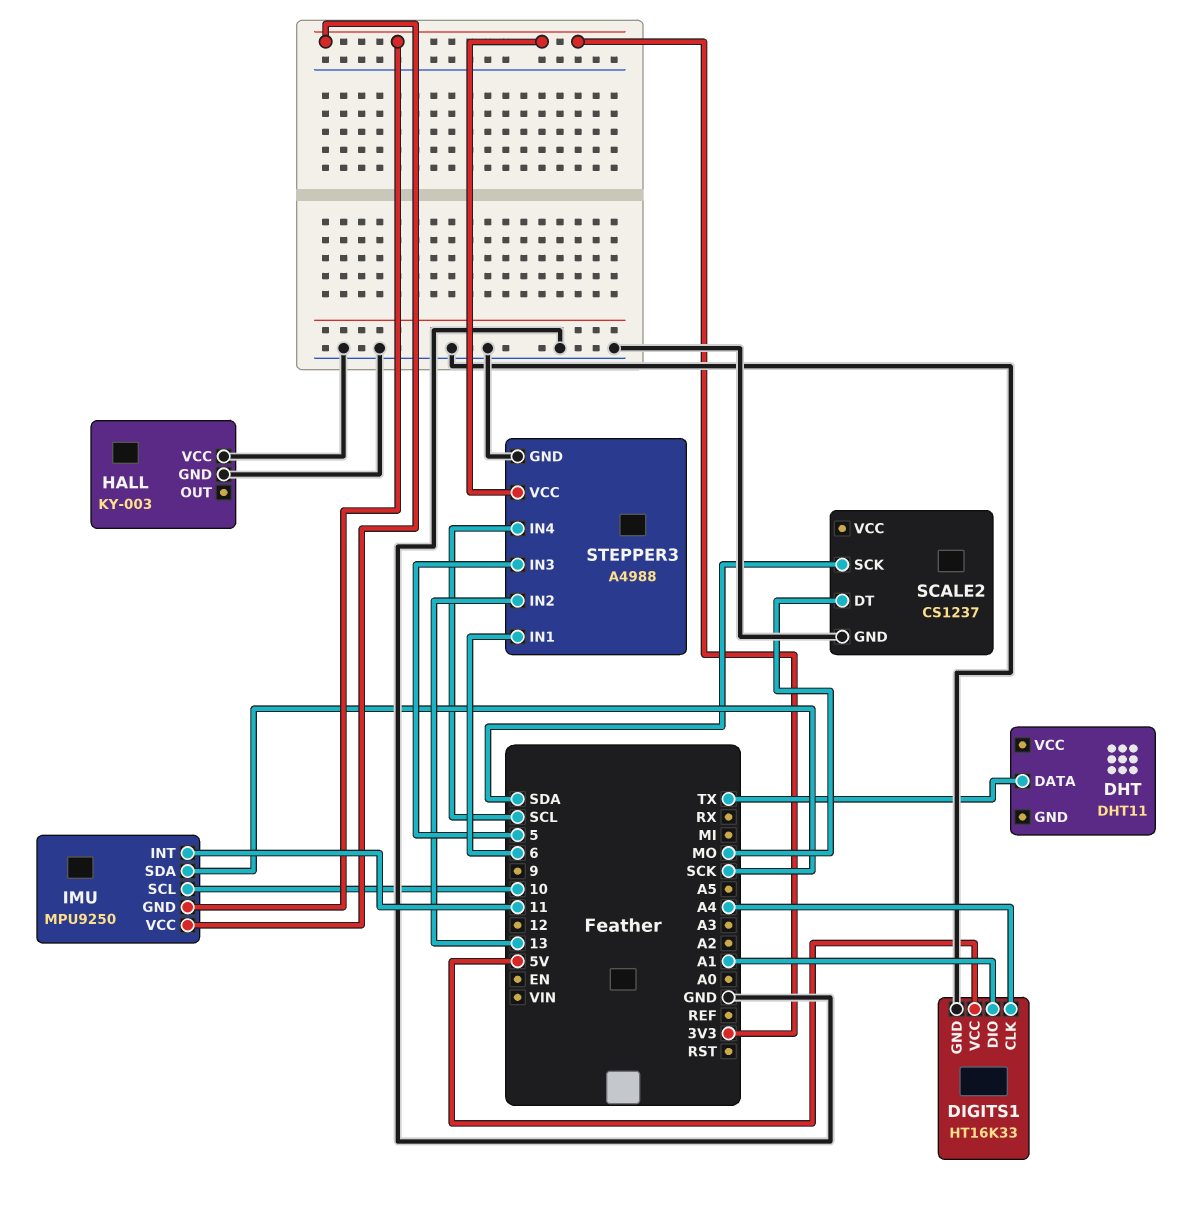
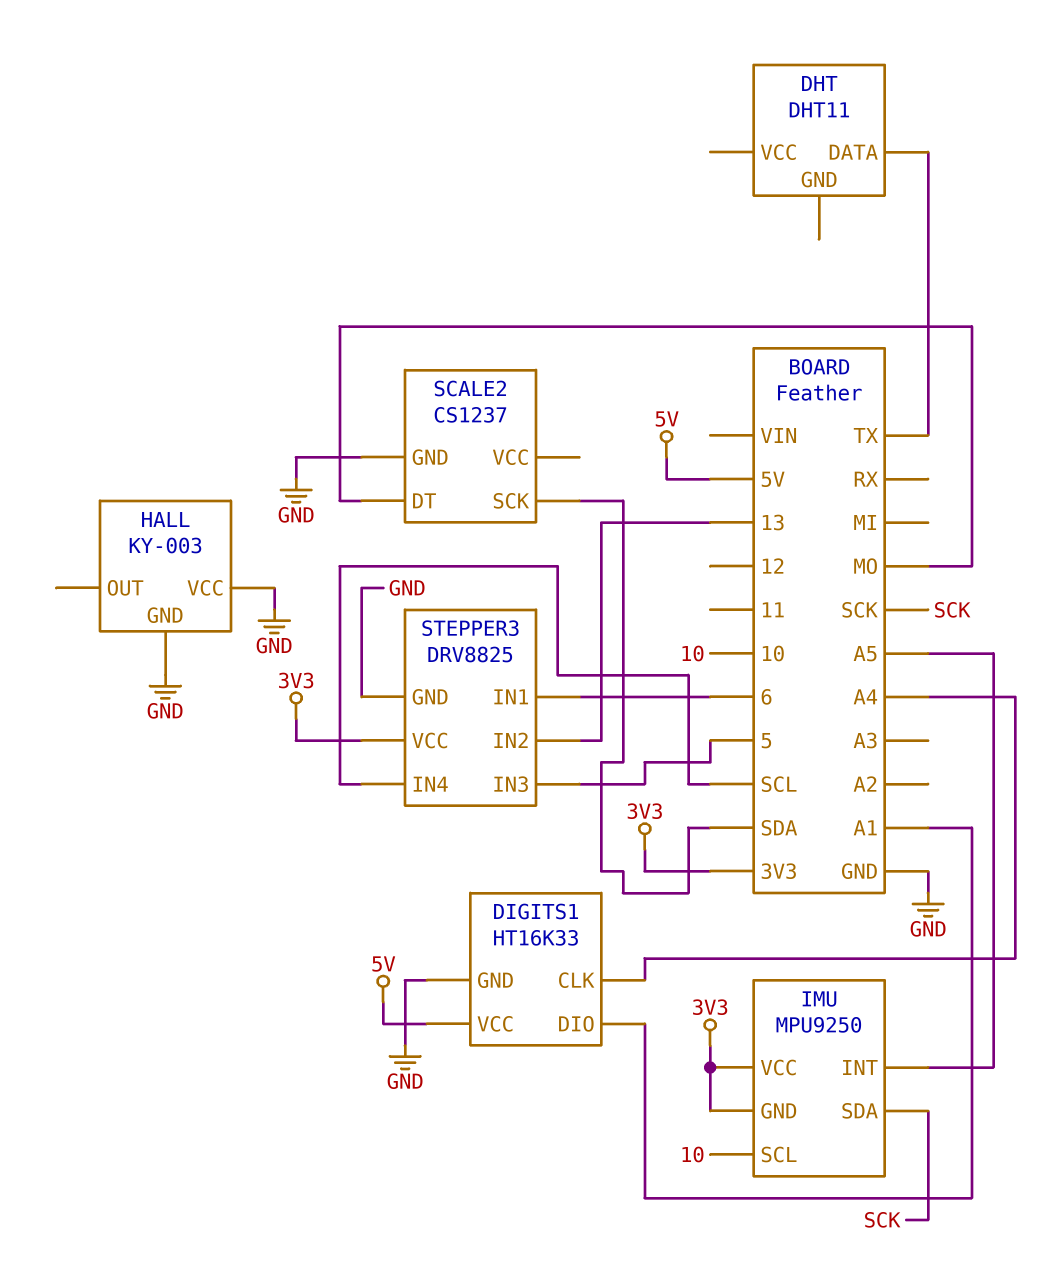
IMU pin INT: 11 -> A5
STEPPER3: A4988 -> DRV8825

